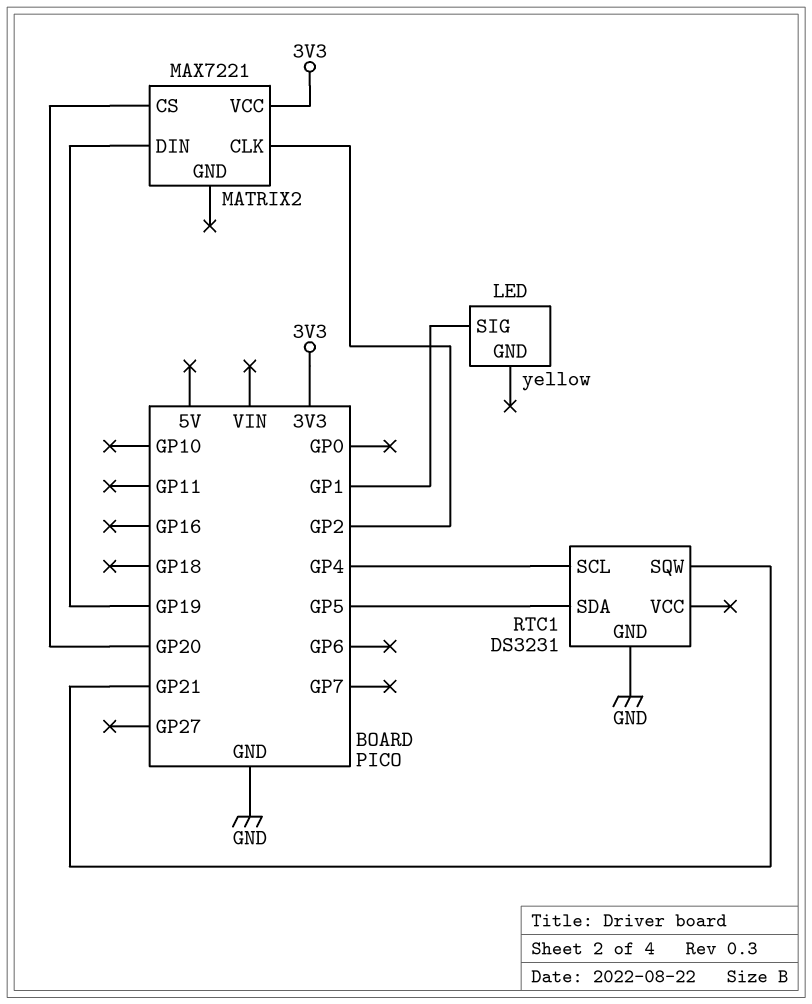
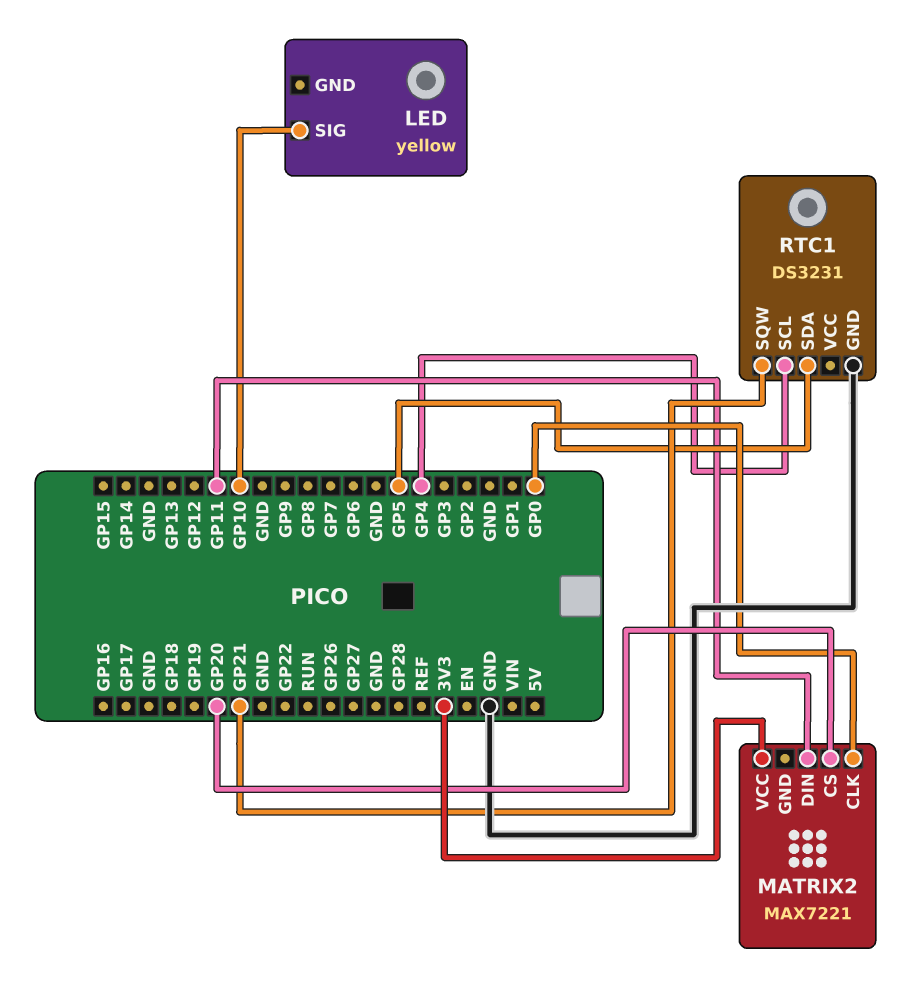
LED pin SIG: GP1 -> GP10
MATRIX2 pin CLK: GP2 -> GP0
MATRIX2 pin DIN: GP19 -> GP11

